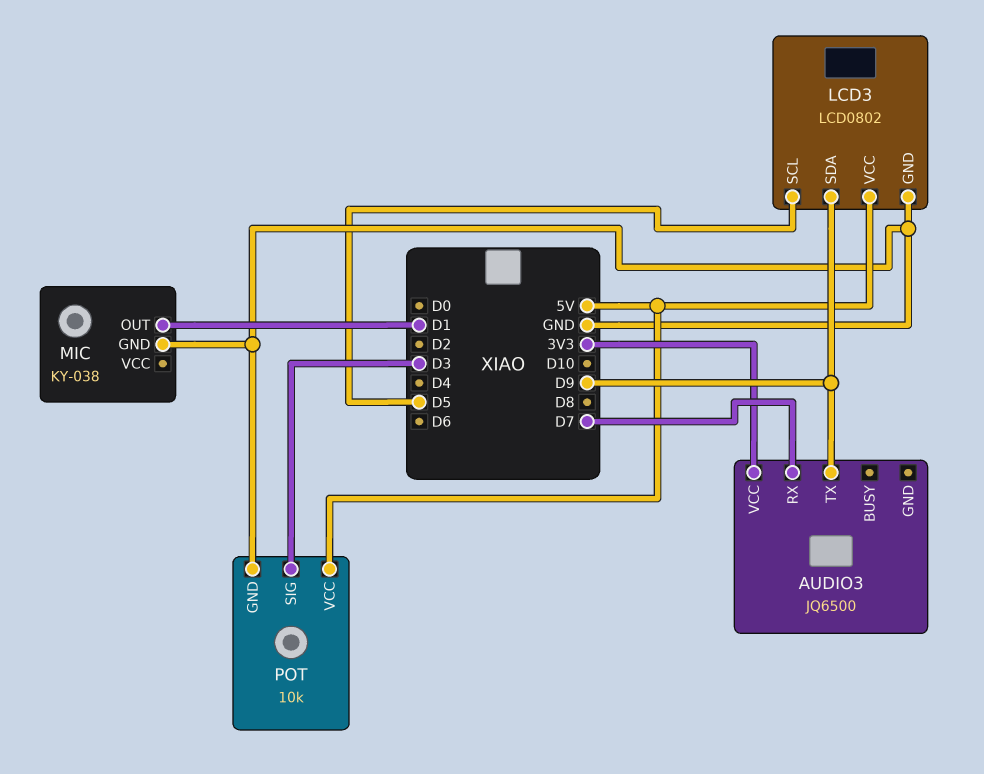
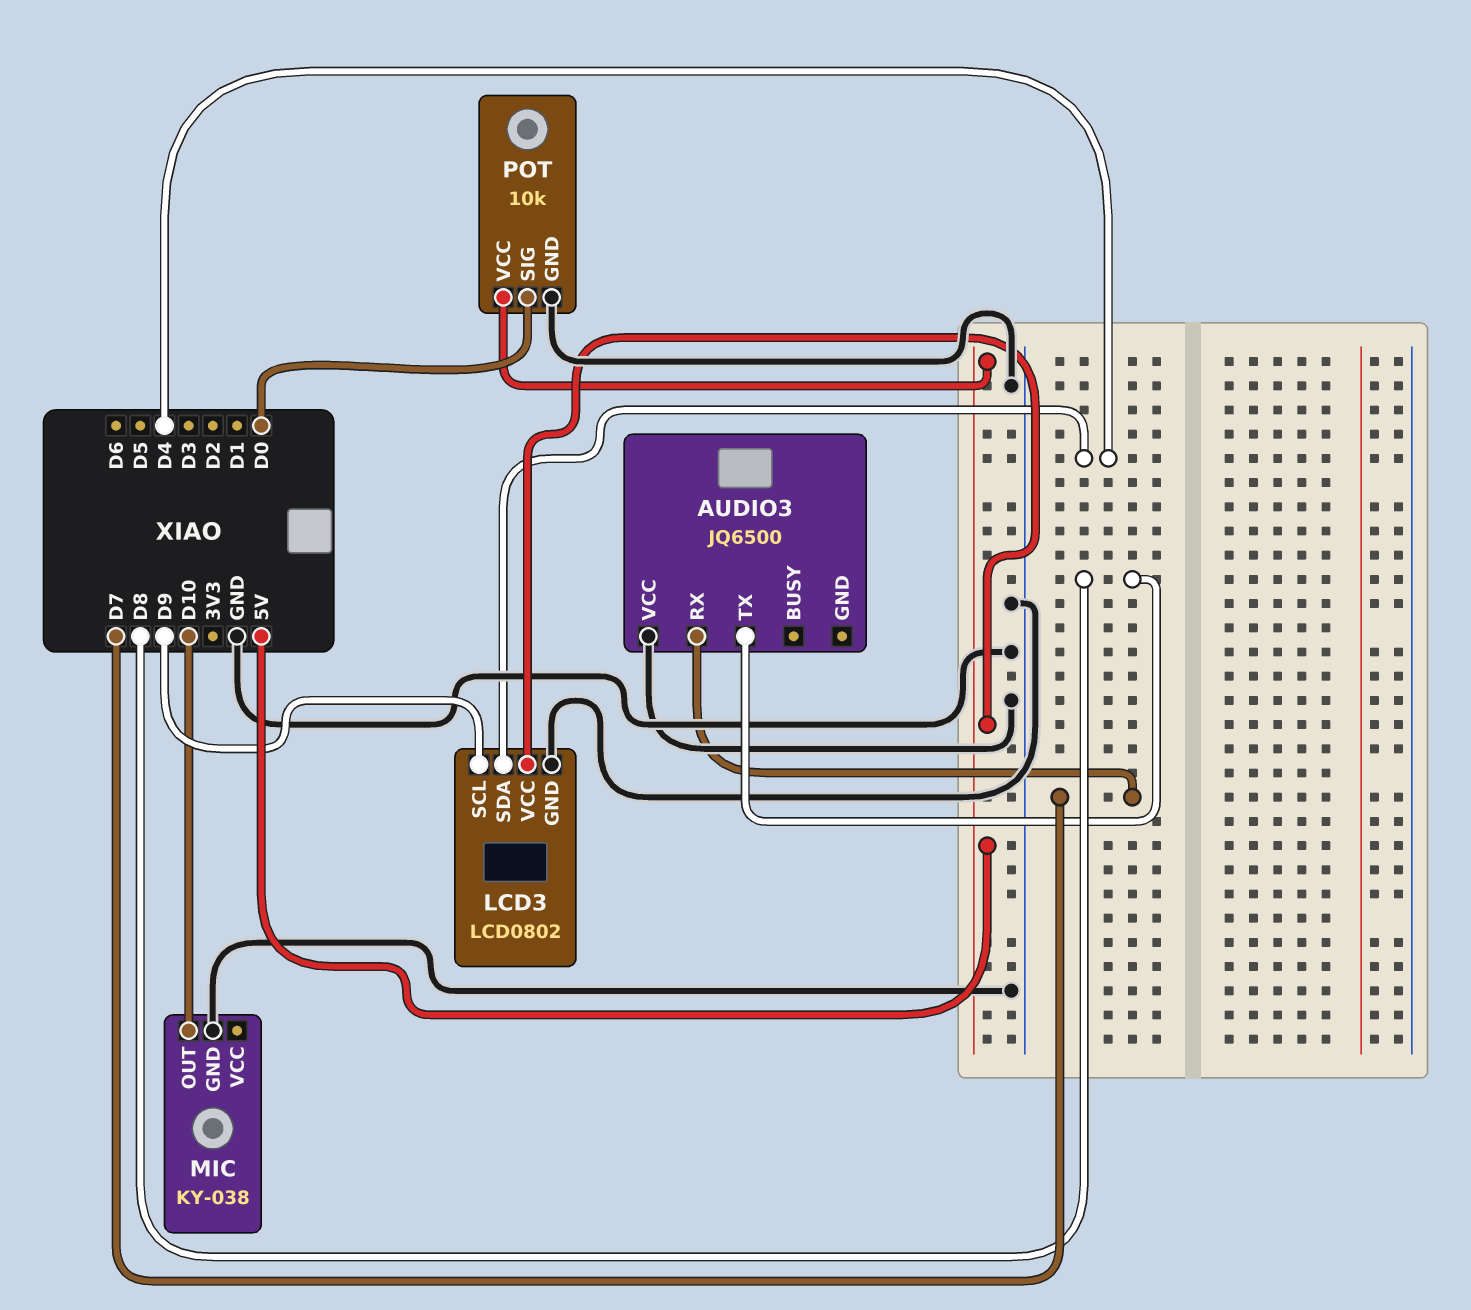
AUDIO3 pin TX: D9 -> D8
AUDIO3 pin VCC: 3V3 -> GND
LCD3 pin SCL: D5 -> D9
LCD3 pin SDA: D9 -> D4
MIC pin OUT: D1 -> D10
POT pin SIG: D3 -> D0

